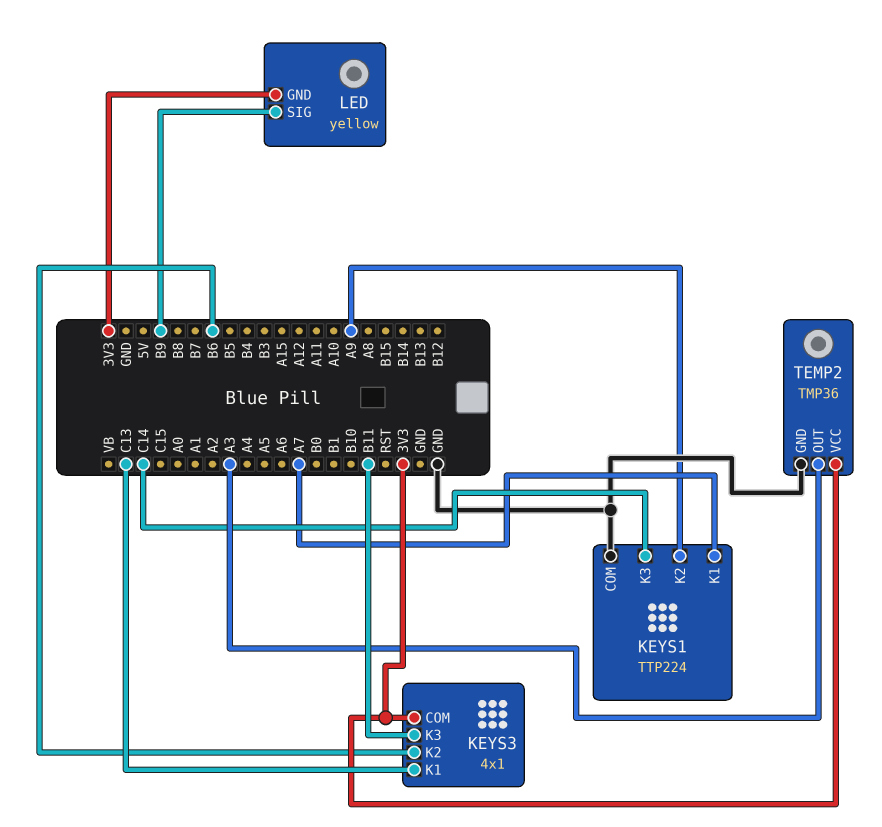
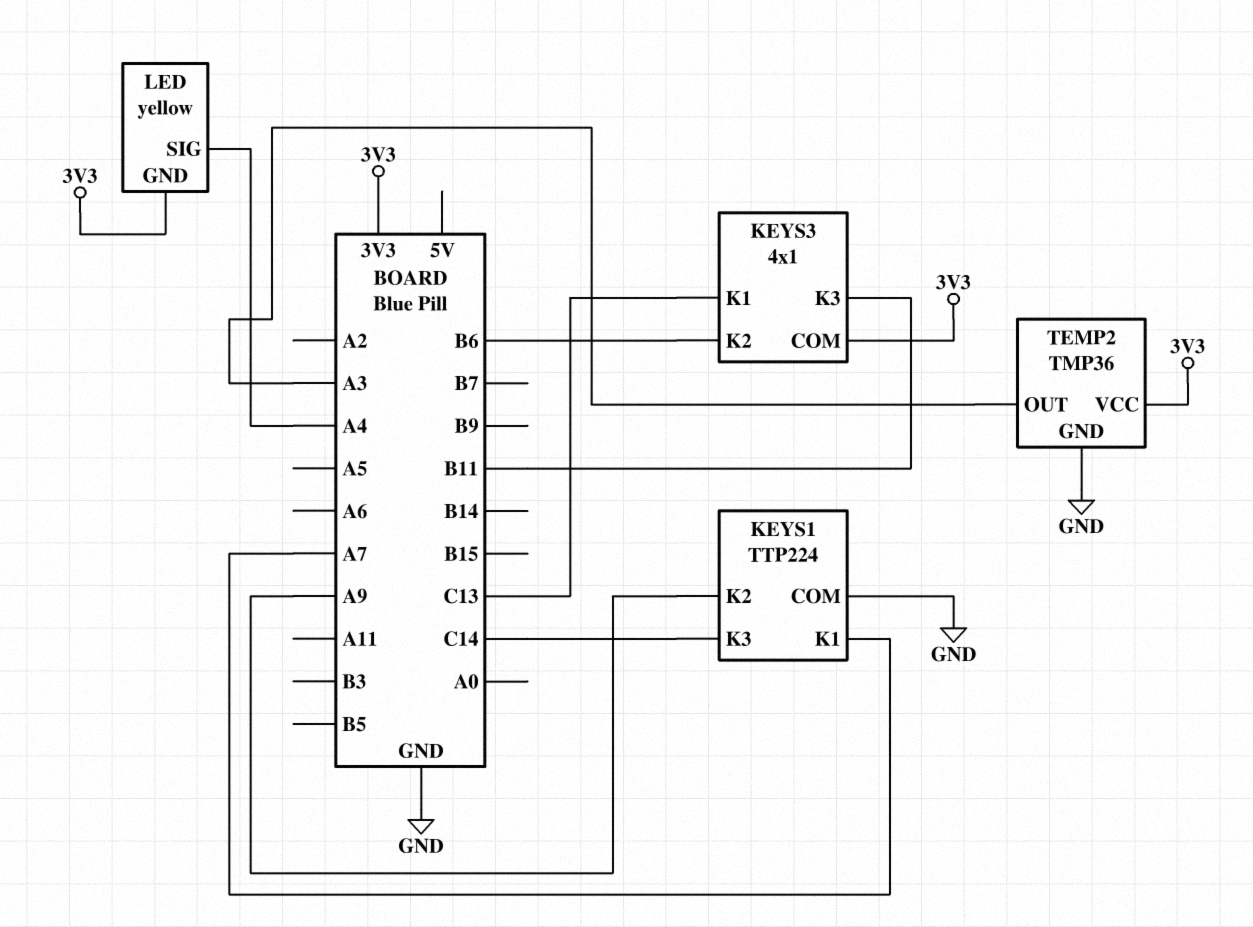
LED pin SIG: B9 -> A4

